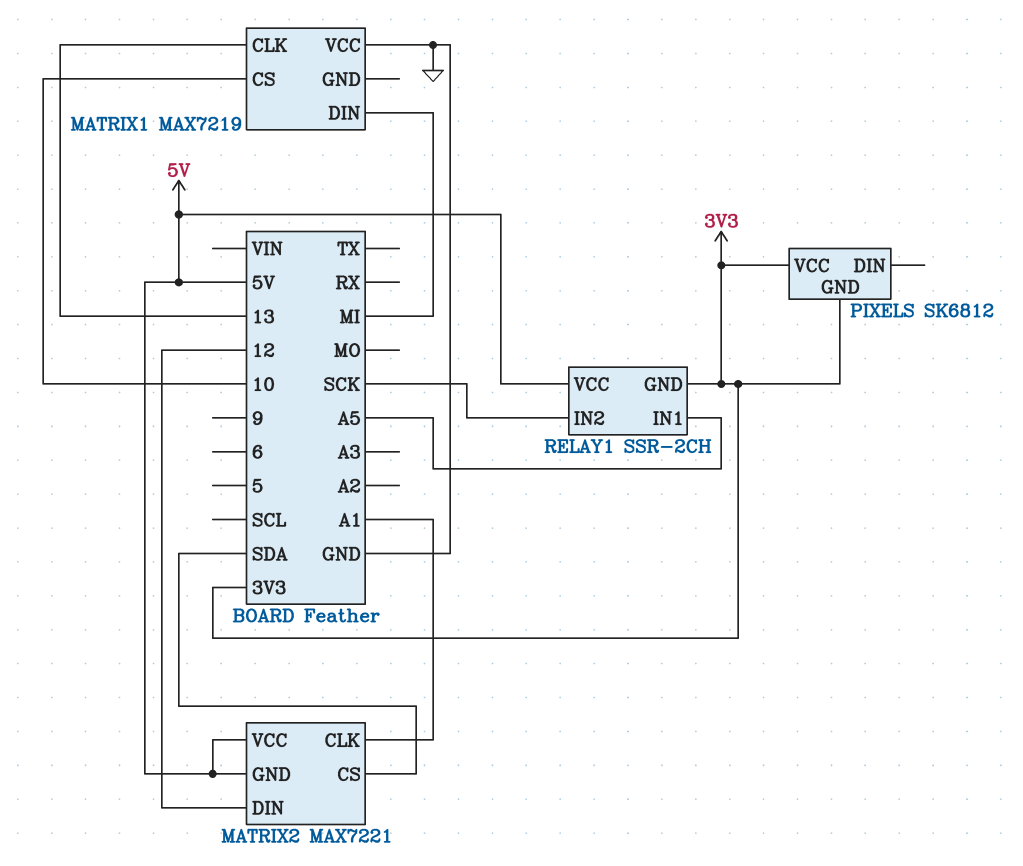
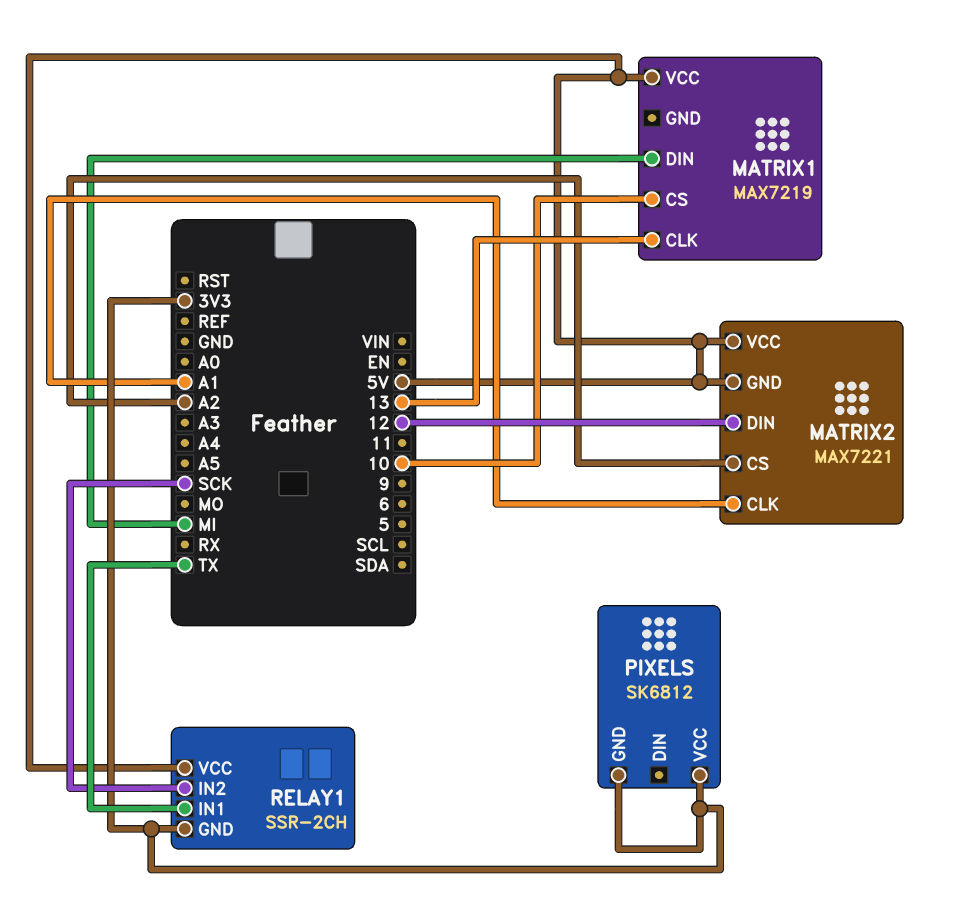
MATRIX1 pin VCC: GND -> 5V
MATRIX2 pin CS: SDA -> A2
RELAY1 pin IN1: A5 -> TX

